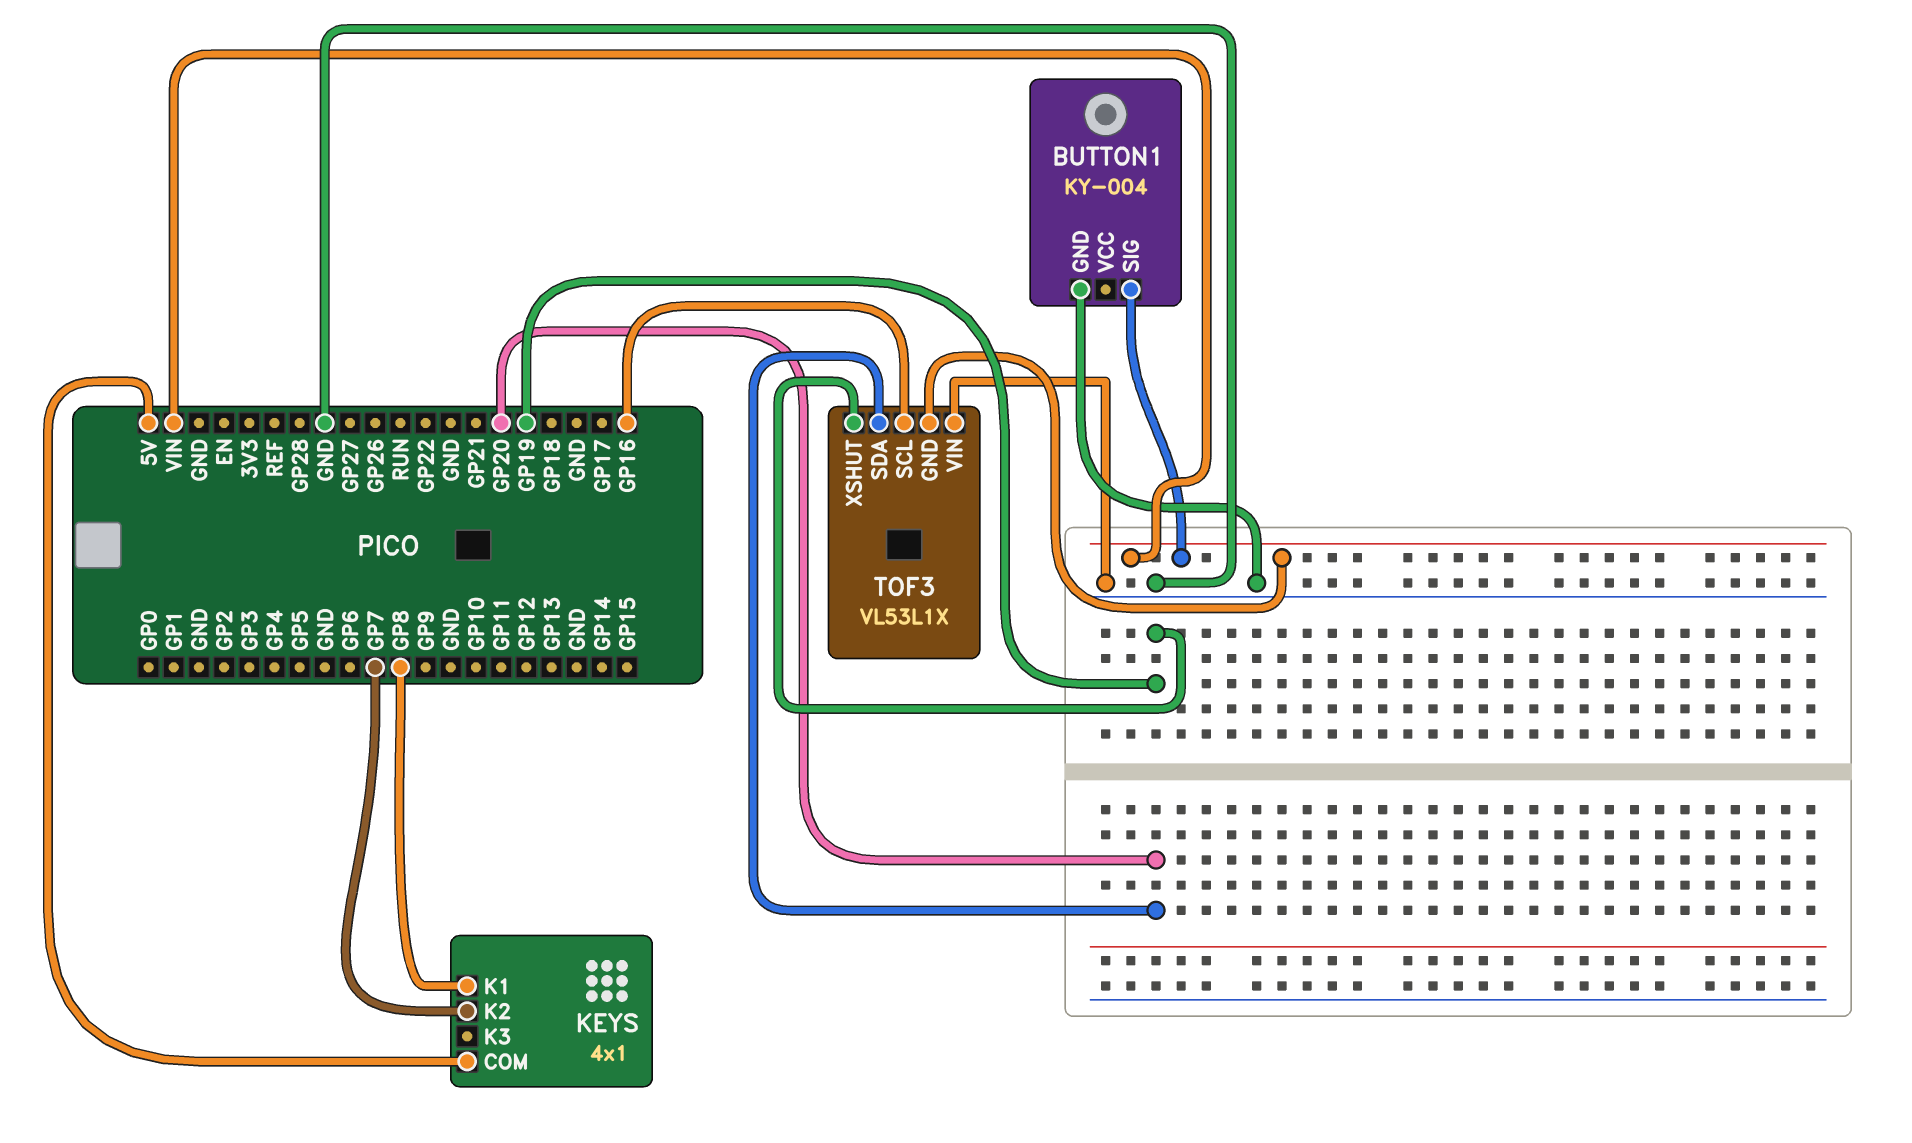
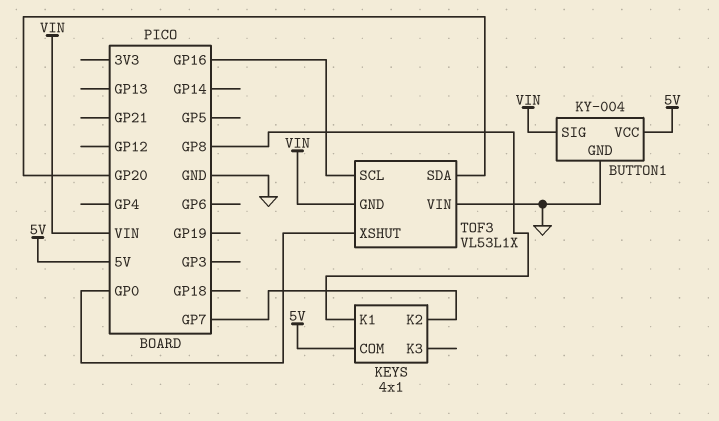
BUTTON1 pin VCC: none -> 5V
TOF3 pin XSHUT: GP19 -> GP0

